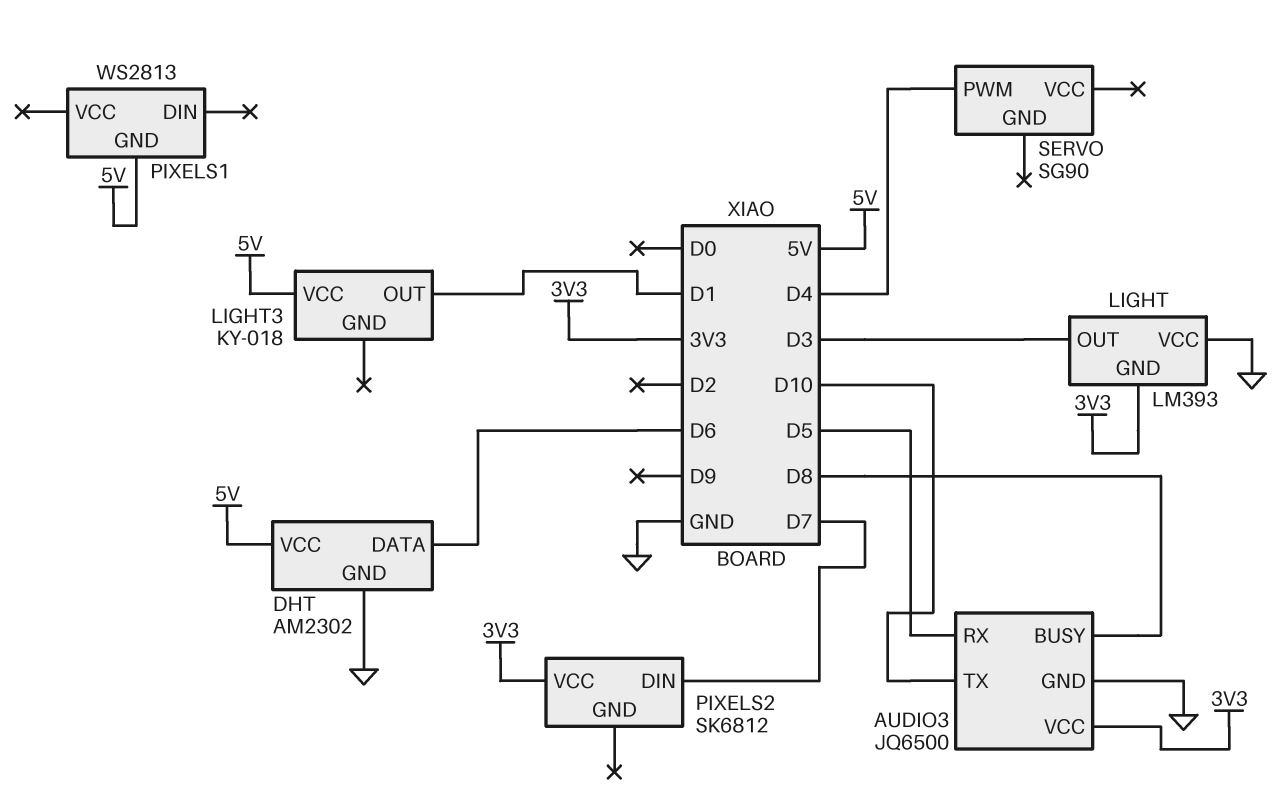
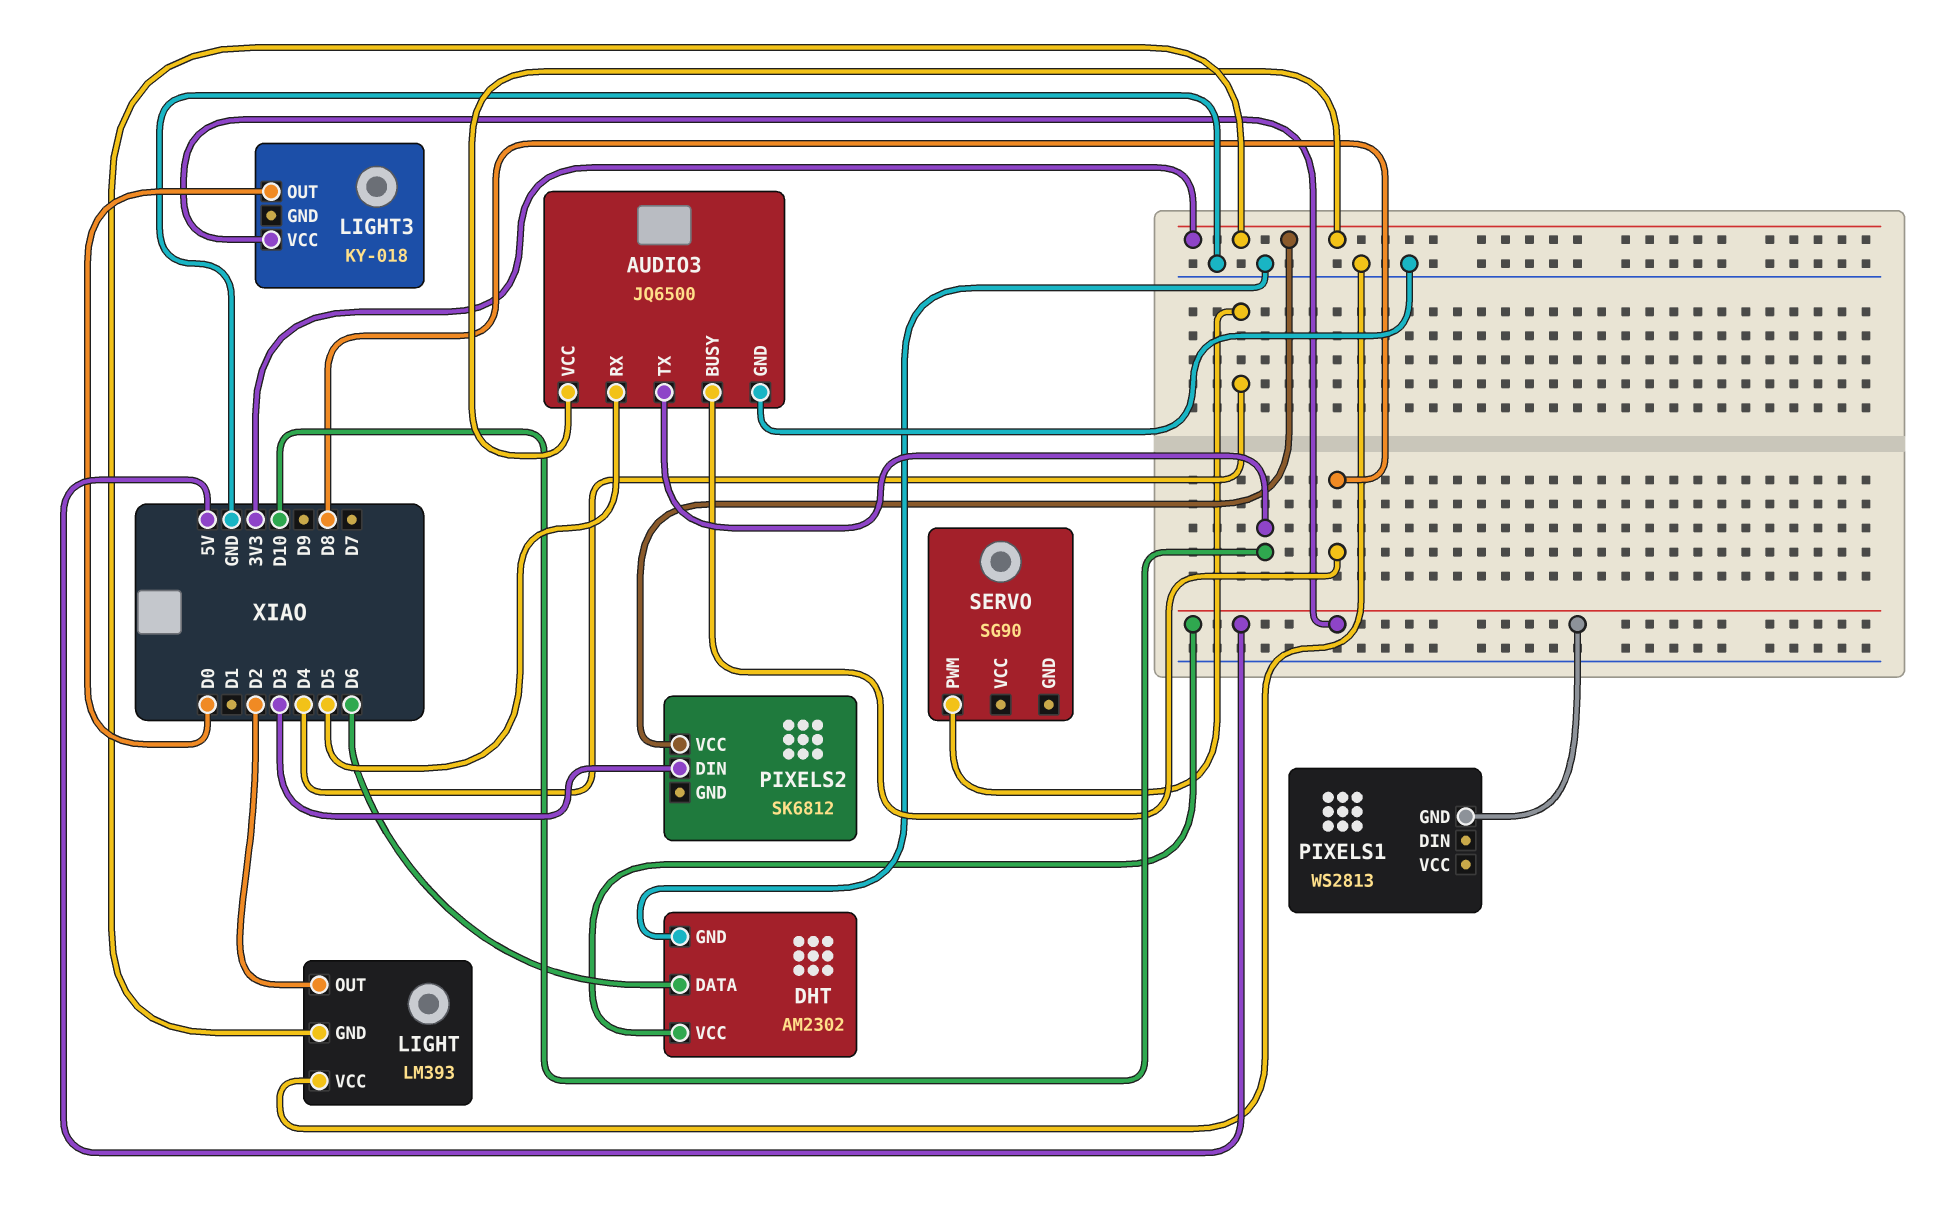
LIGHT pin OUT: D3 -> D2
LIGHT3 pin OUT: D1 -> D0
PIXELS2 pin DIN: D7 -> D3

